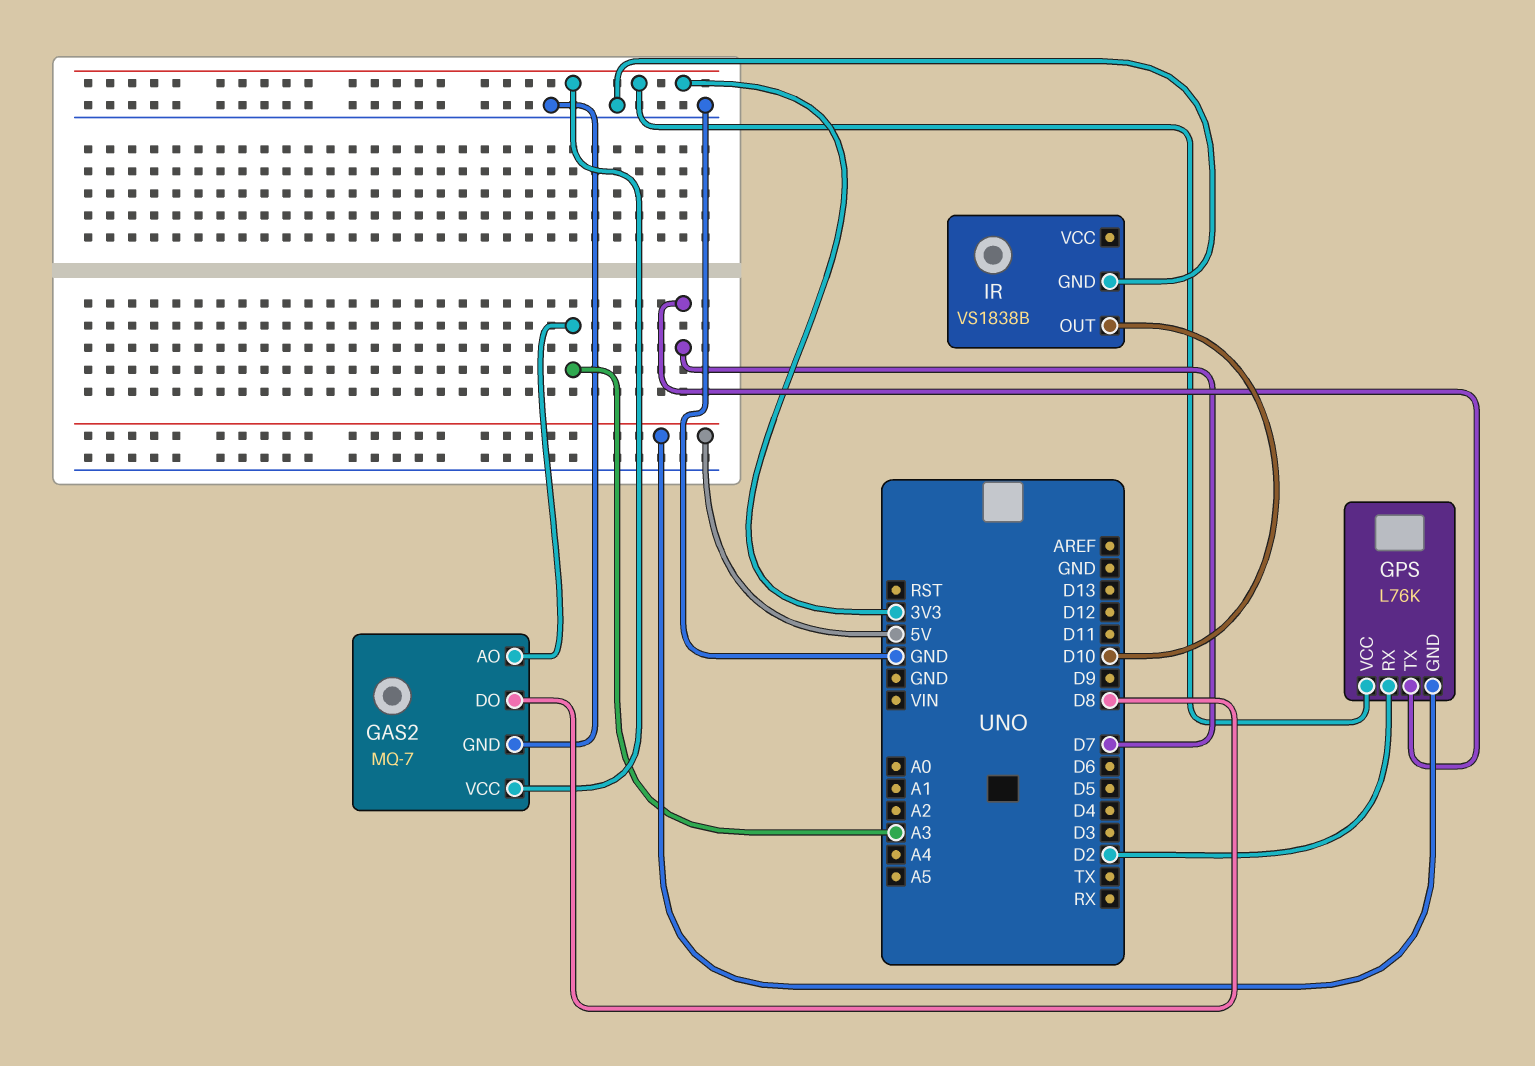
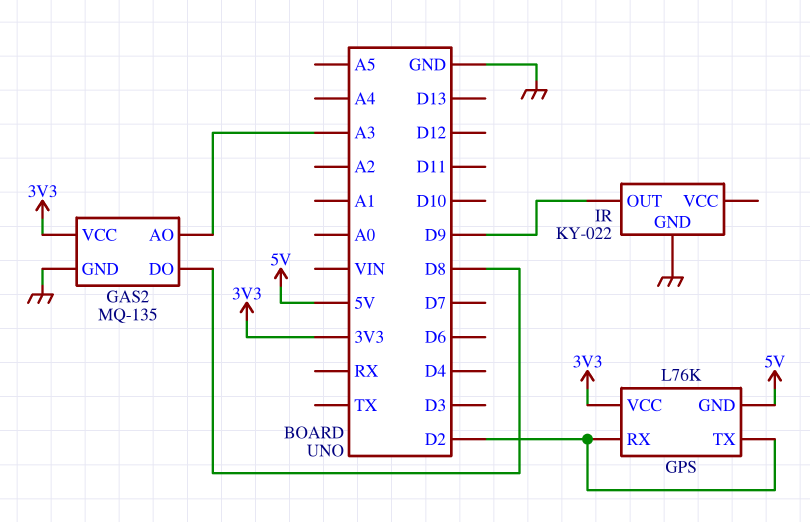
GAS2: MQ-7 -> MQ-135
GPS pin TX: D7 -> D2
IR: VS1838B -> KY-022
IR pin OUT: D10 -> D9

